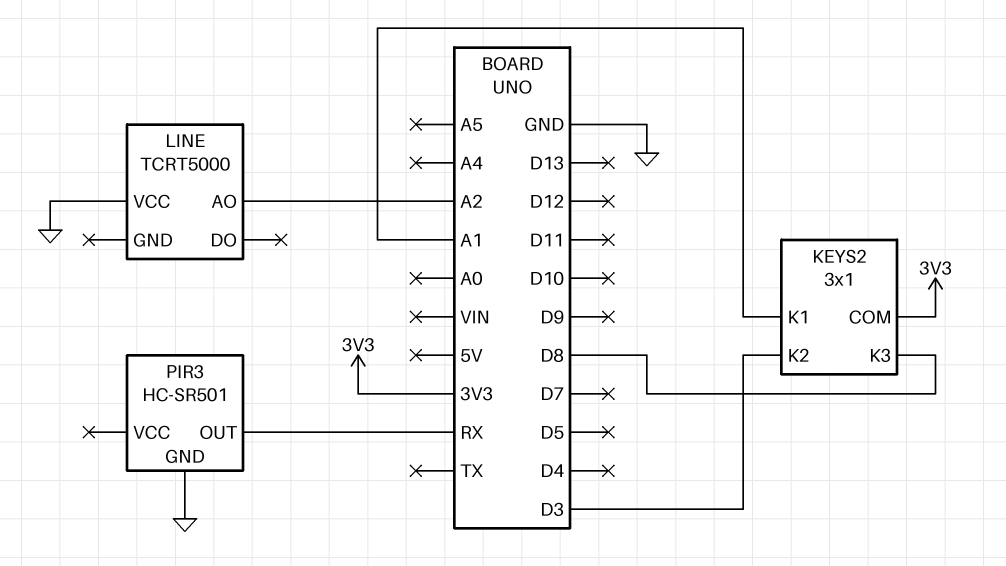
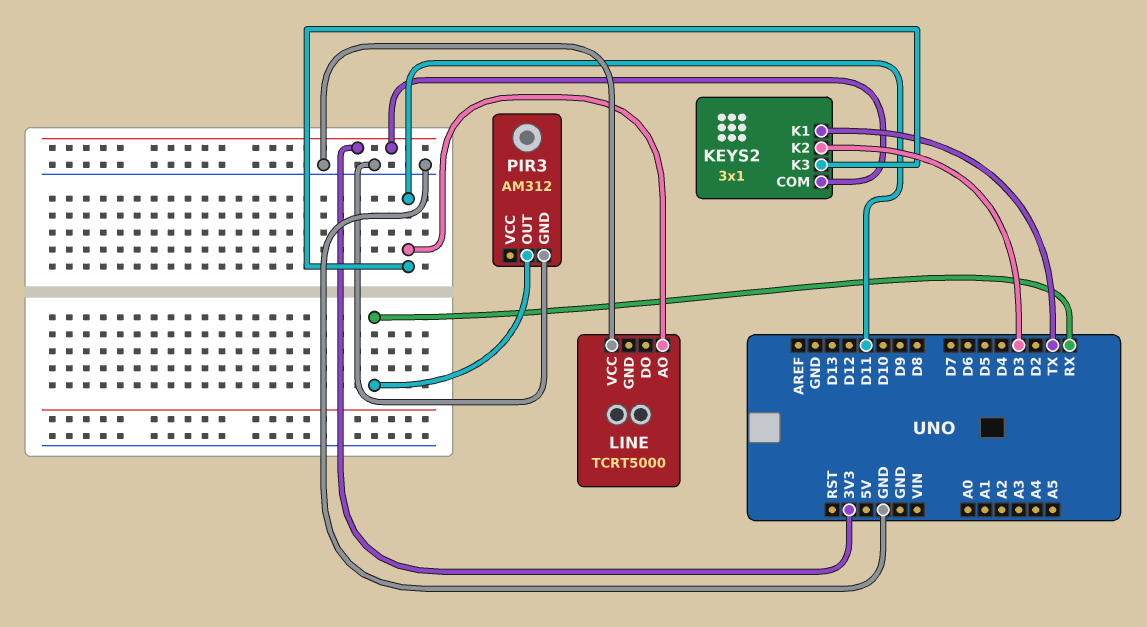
KEYS2 pin K1: A1 -> TX
KEYS2 pin K3: D8 -> D11
LINE pin AO: A2 -> D11
PIR3: HC-SR501 -> AM312

